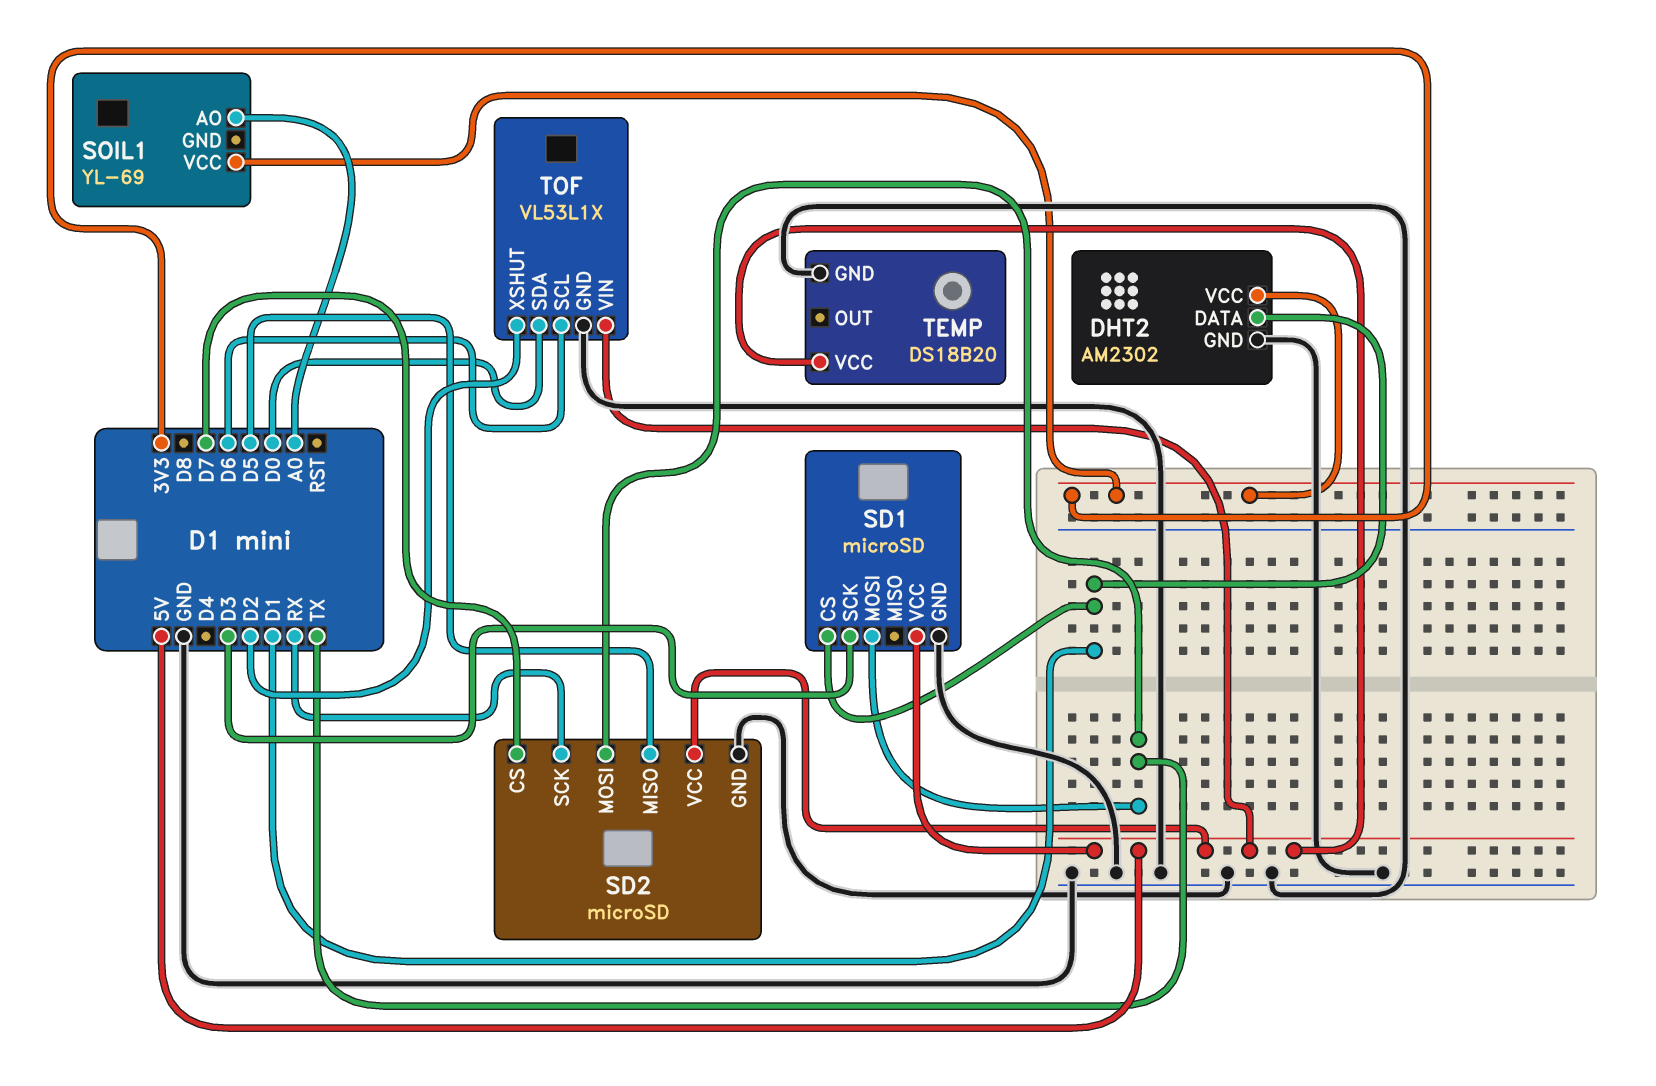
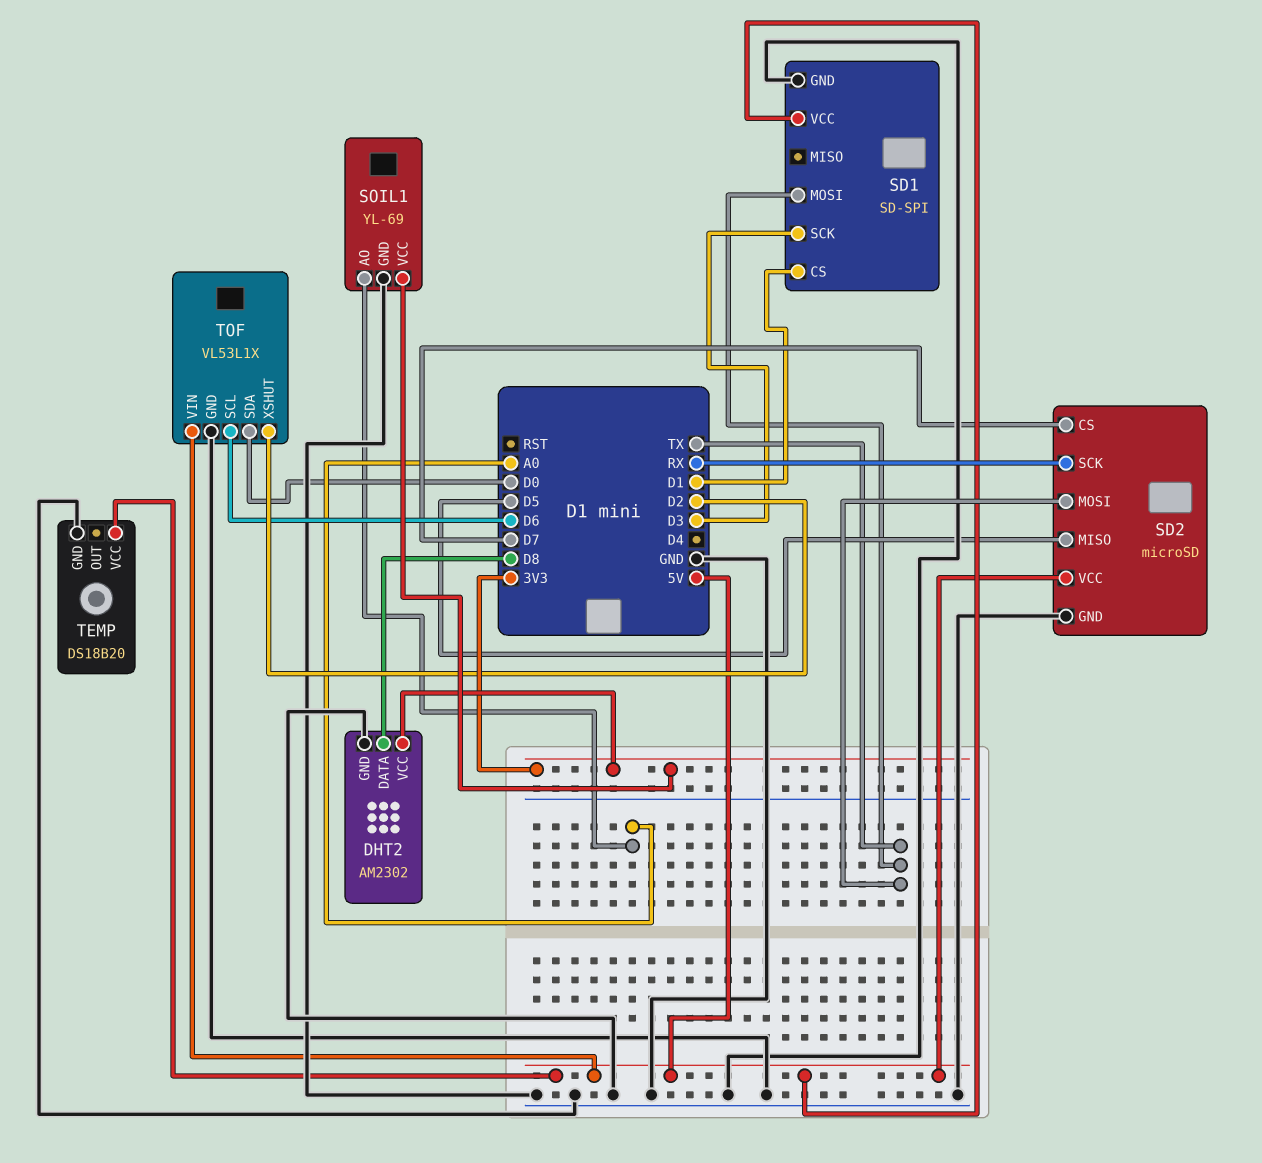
DHT2 pin DATA: D1 -> D8
SD1: microSD -> SD-SPI
SOIL1 pin GND: none -> GND

